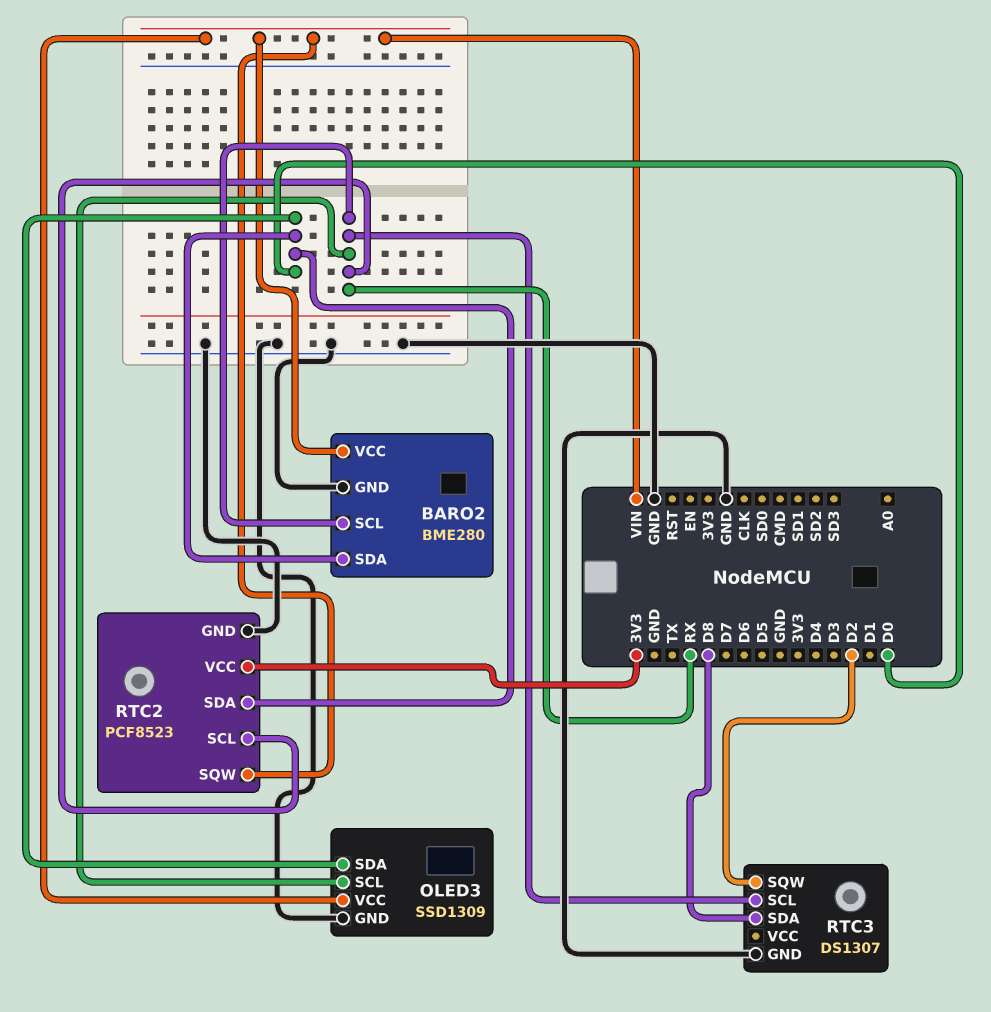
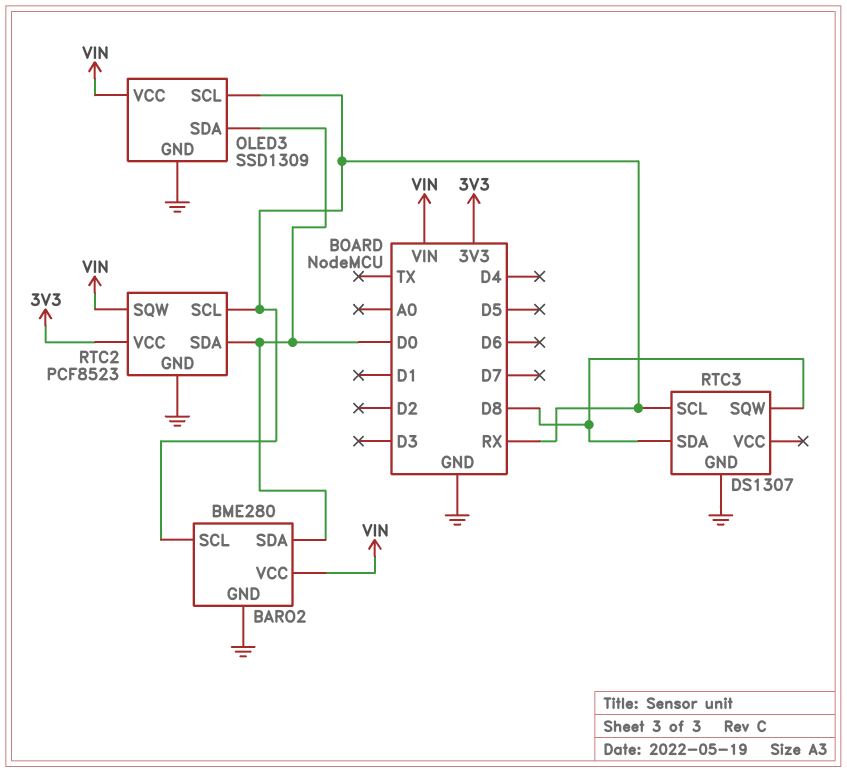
RTC3 pin SQW: D2 -> D8

